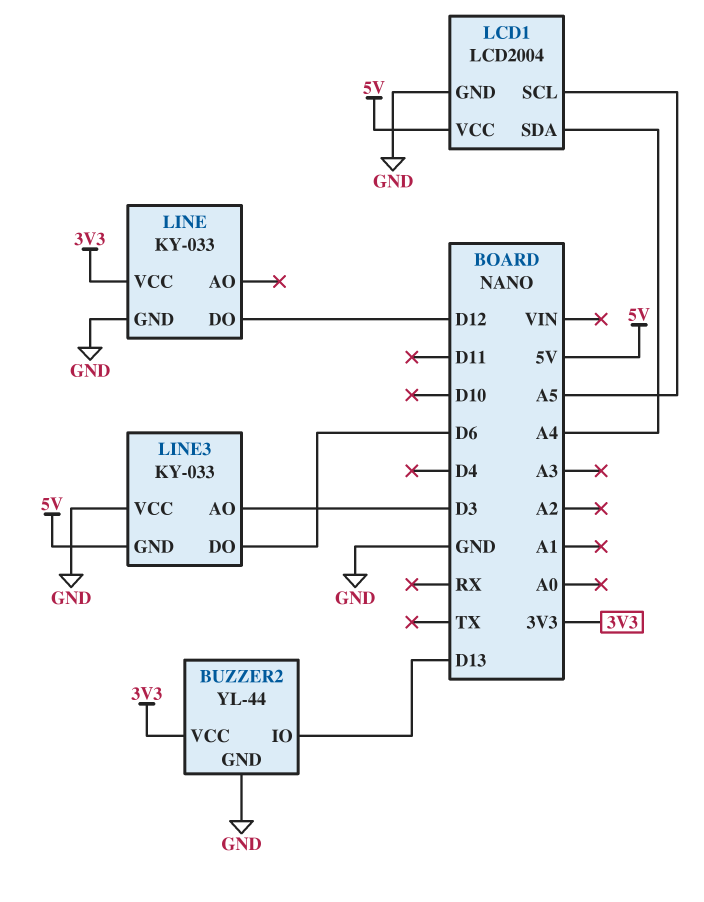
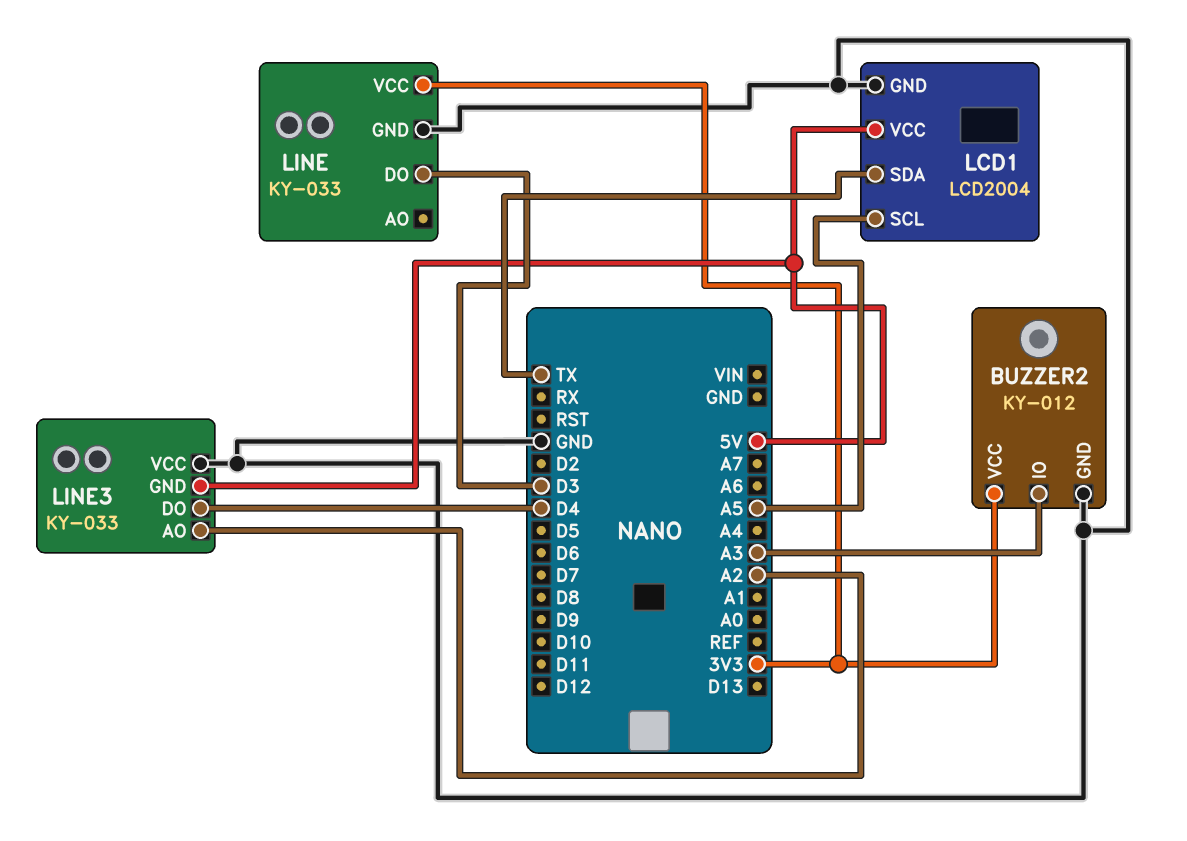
BUZZER2: YL-44 -> KY-012
BUZZER2 pin IO: D13 -> A3
LCD1 pin SDA: A4 -> TX
LINE pin DO: D12 -> D3
LINE3 pin AO: D3 -> A2
LINE3 pin DO: D6 -> D4

